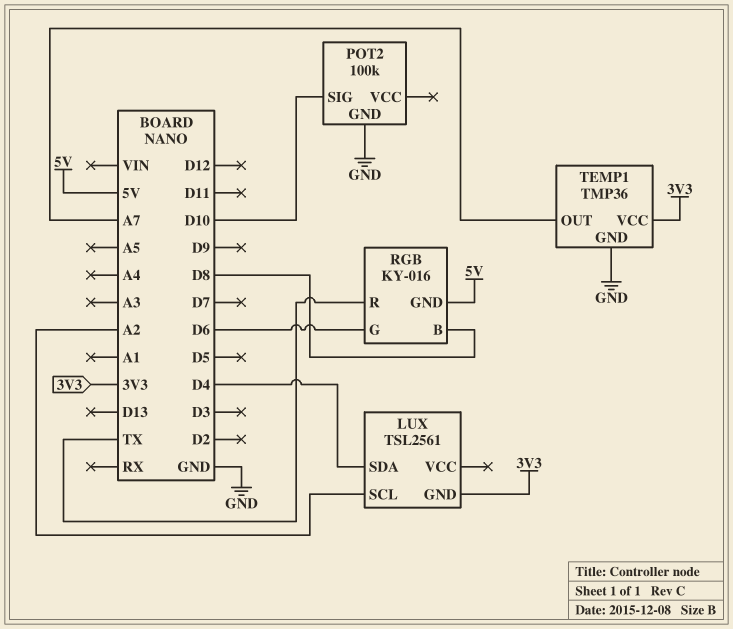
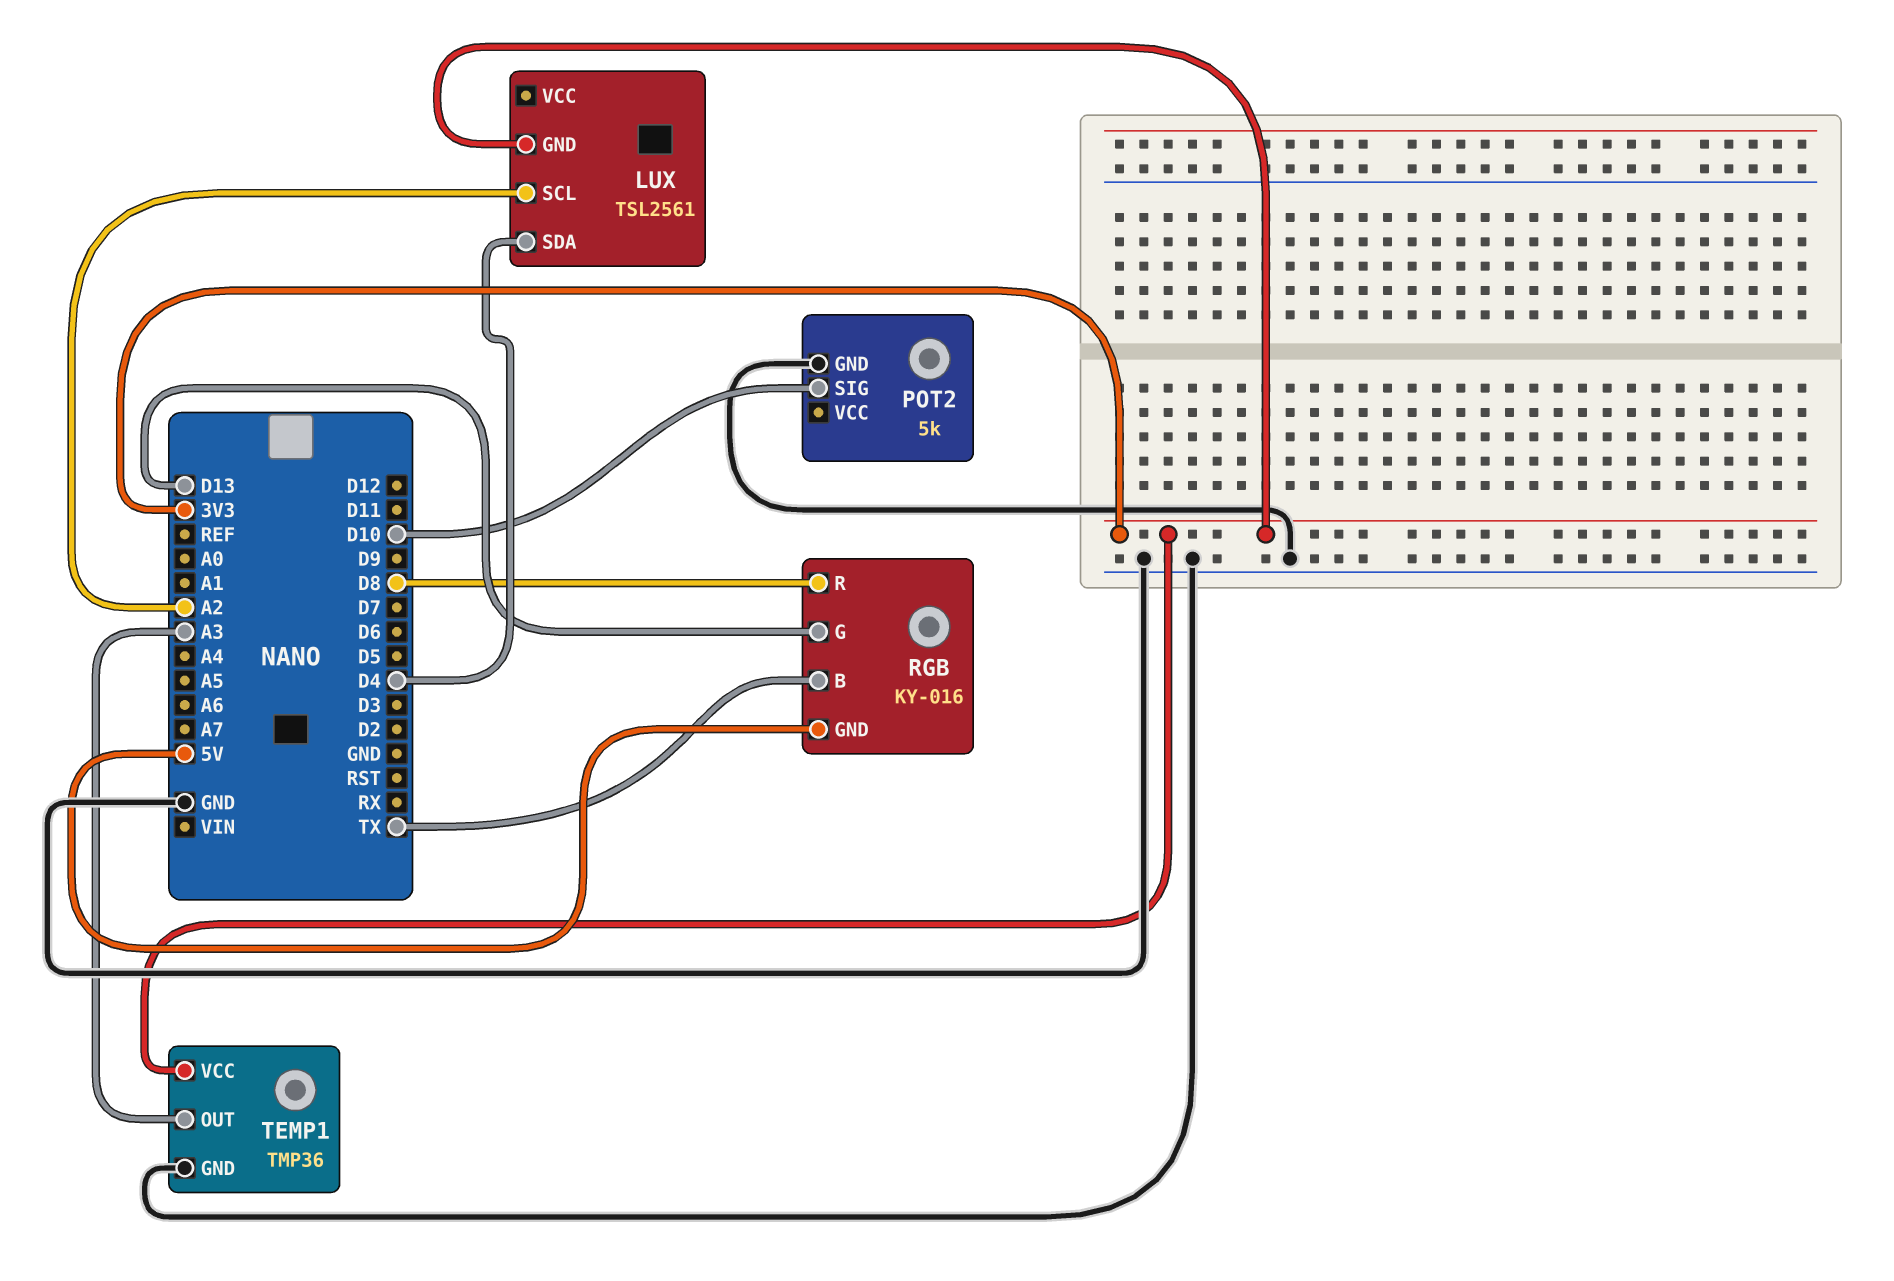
POT2: 100k -> 5k
RGB pin B: D8 -> TX
RGB pin G: D6 -> D13
RGB pin R: TX -> D8
TEMP1 pin OUT: A7 -> A3

